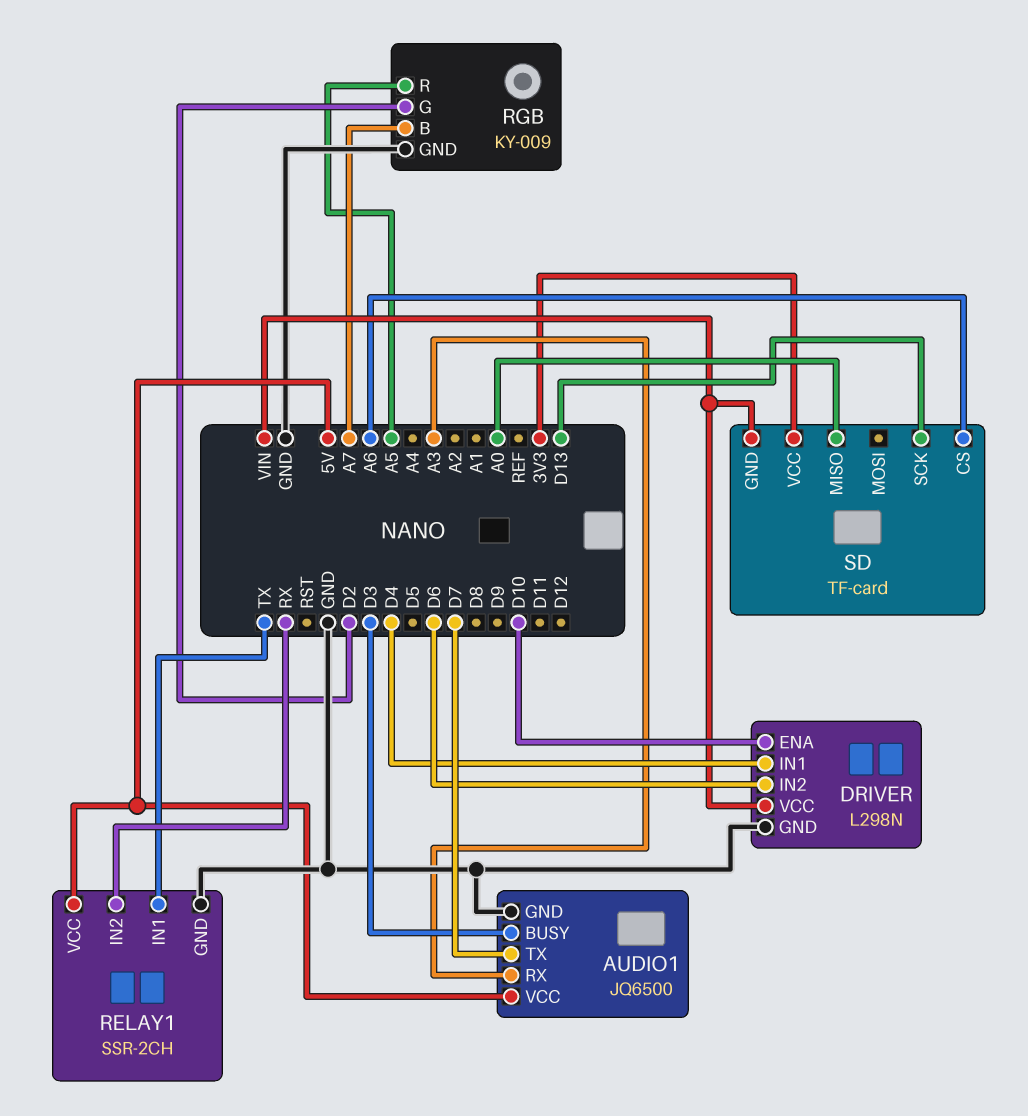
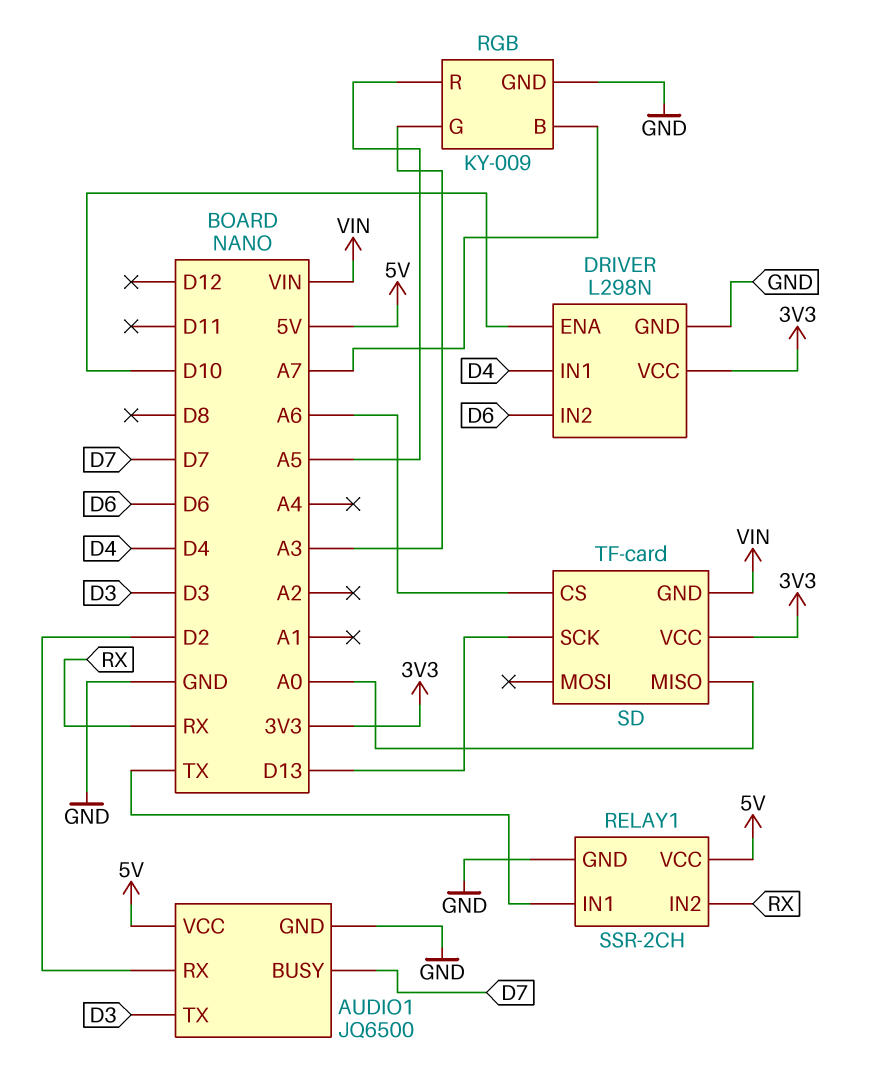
AUDIO1 pin BUSY: D3 -> D7
AUDIO1 pin RX: A3 -> D2
AUDIO1 pin TX: D7 -> D3
DRIVER pin VCC: VIN -> 3V3
RGB pin G: D2 -> A3

